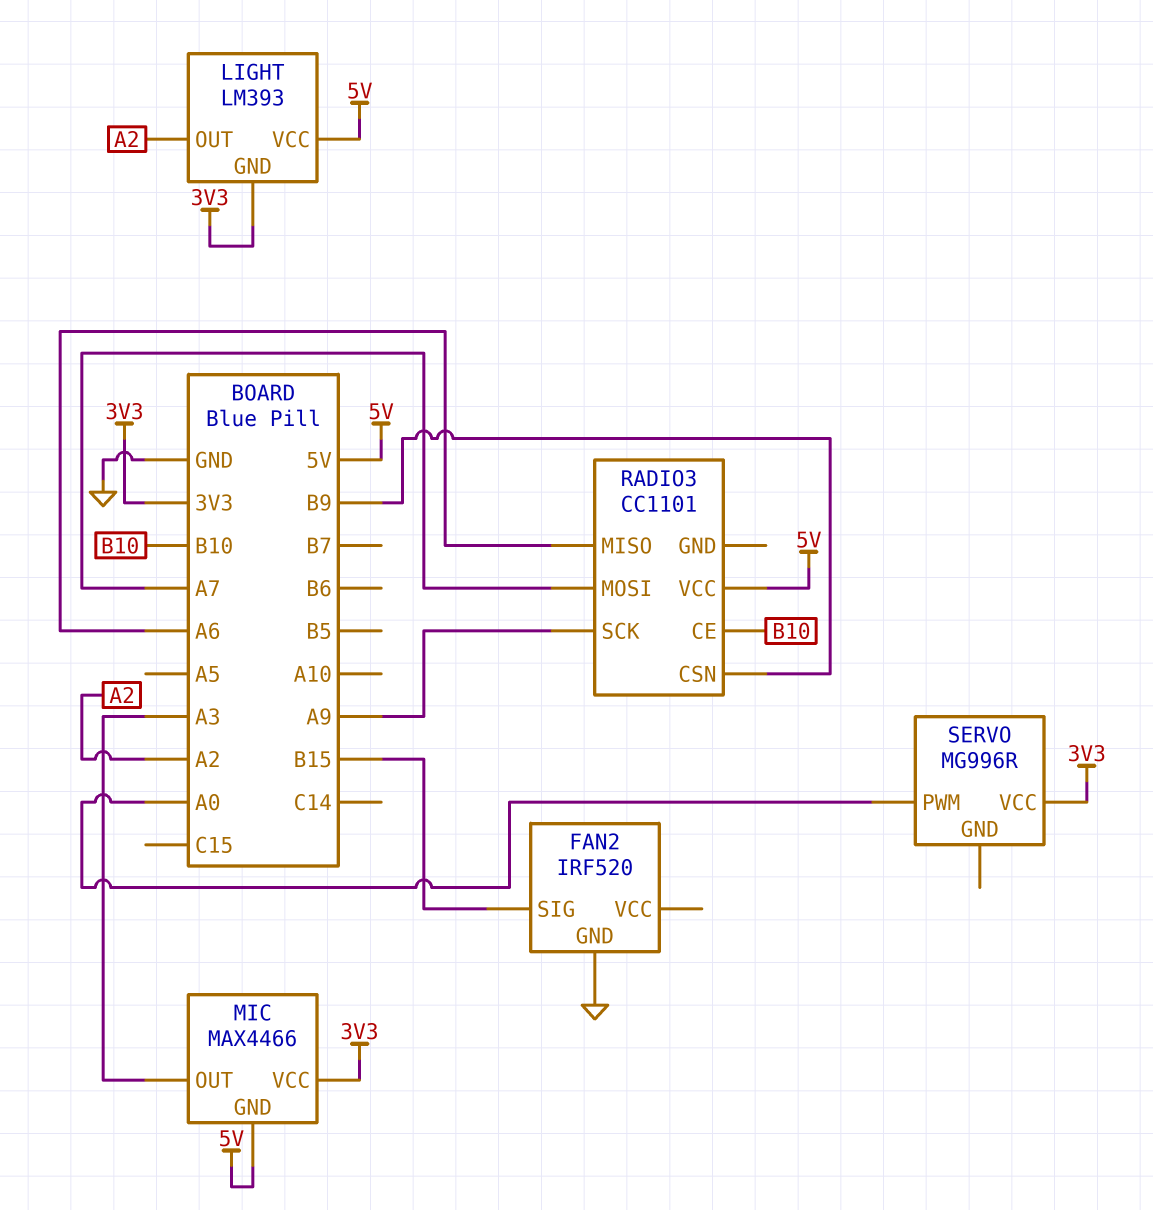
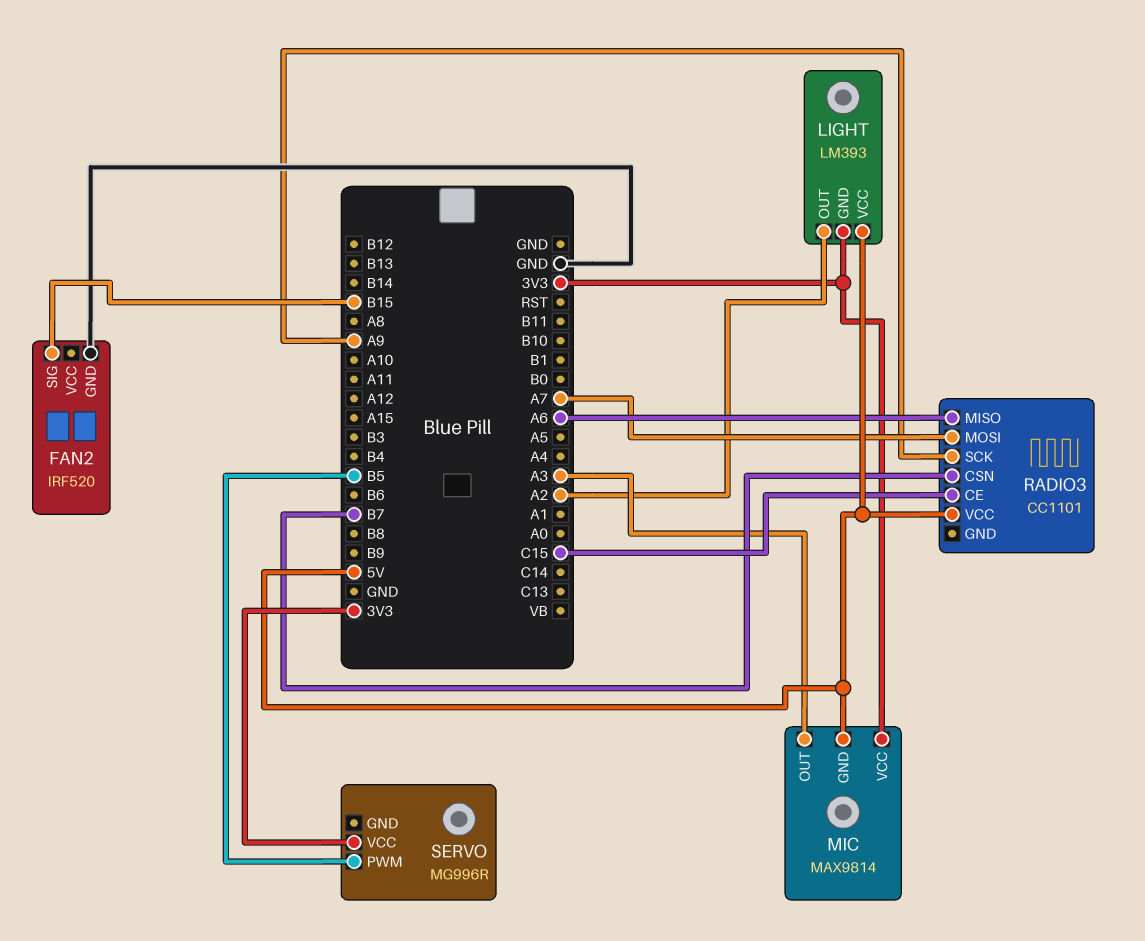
MIC: MAX4466 -> MAX9814
RADIO3 pin CE: B10 -> C15
RADIO3 pin CSN: B9 -> B7
SERVO pin PWM: A0 -> B5

